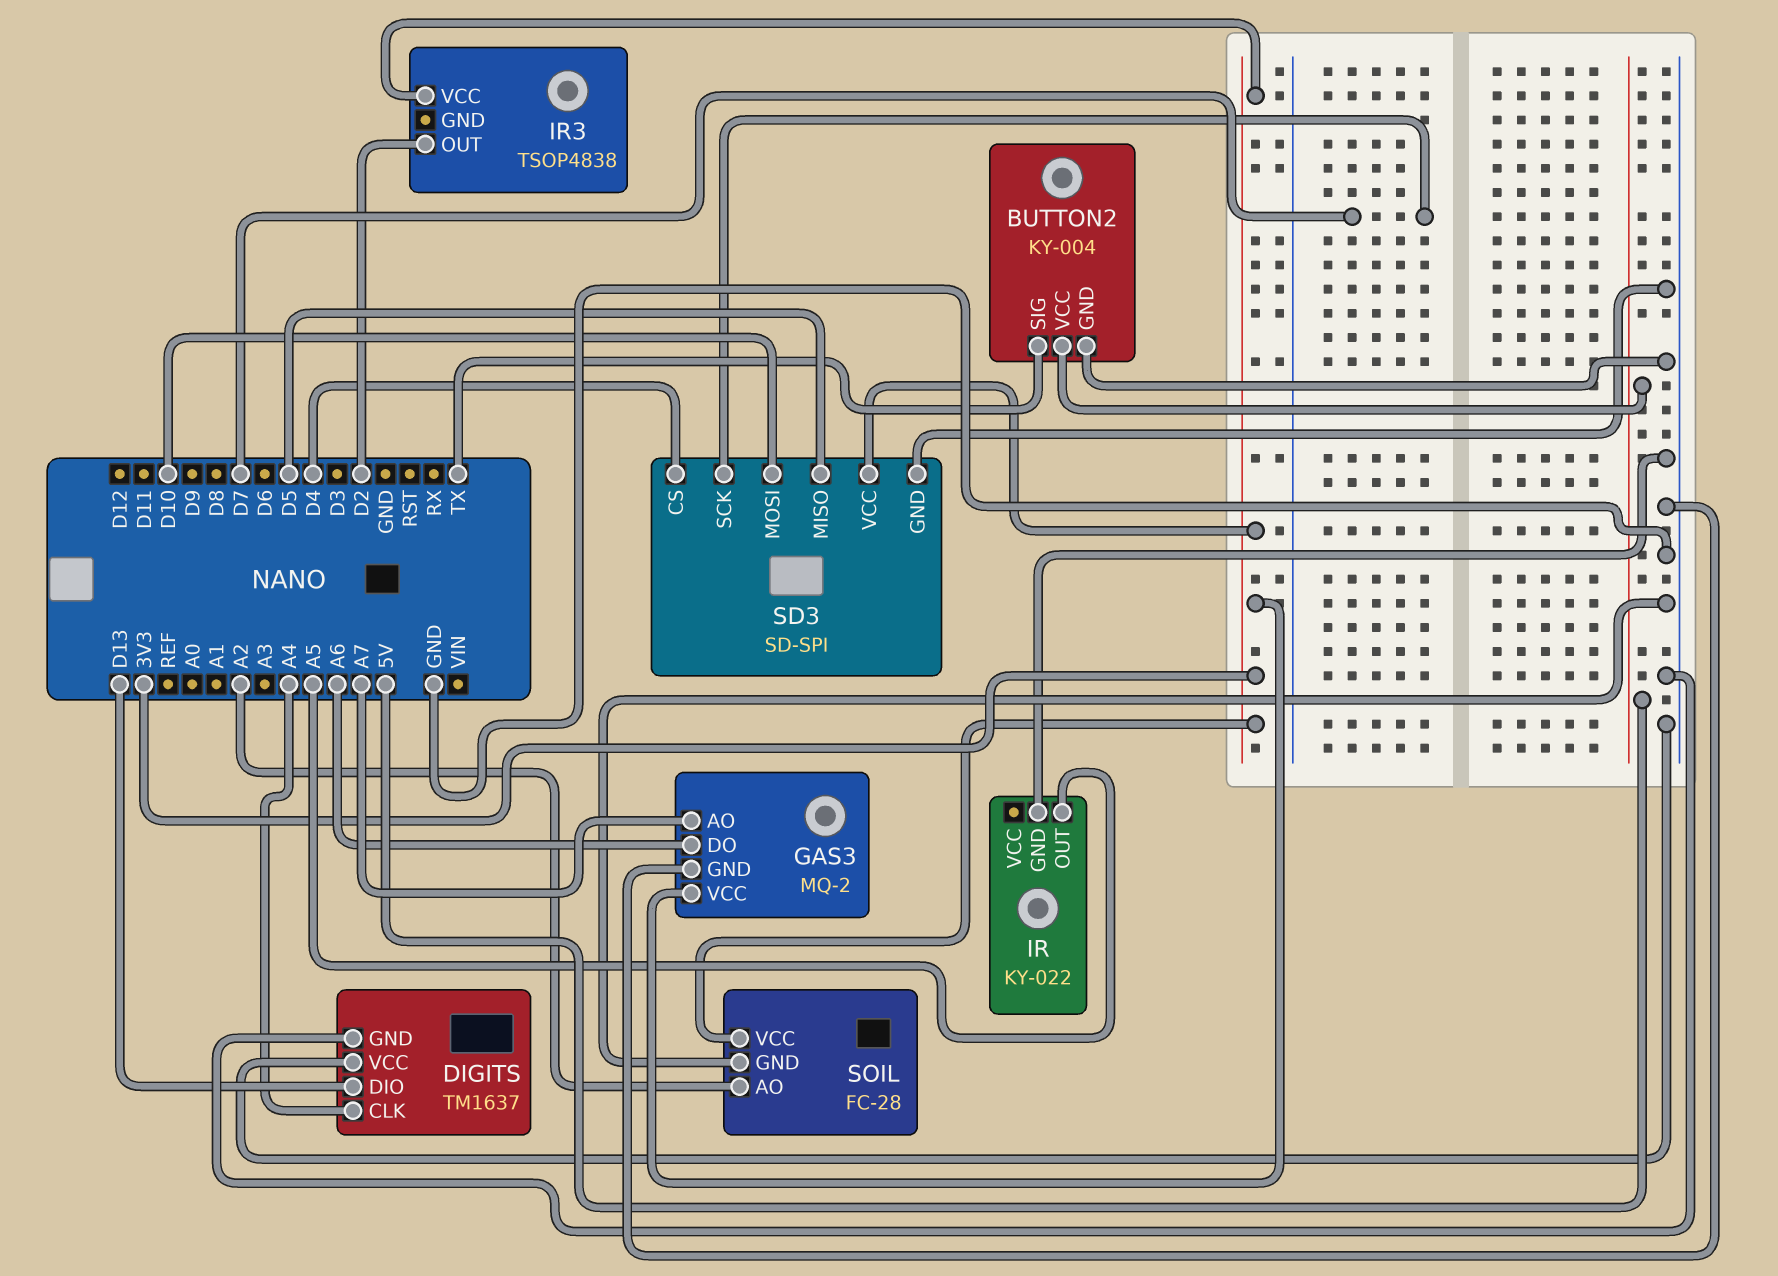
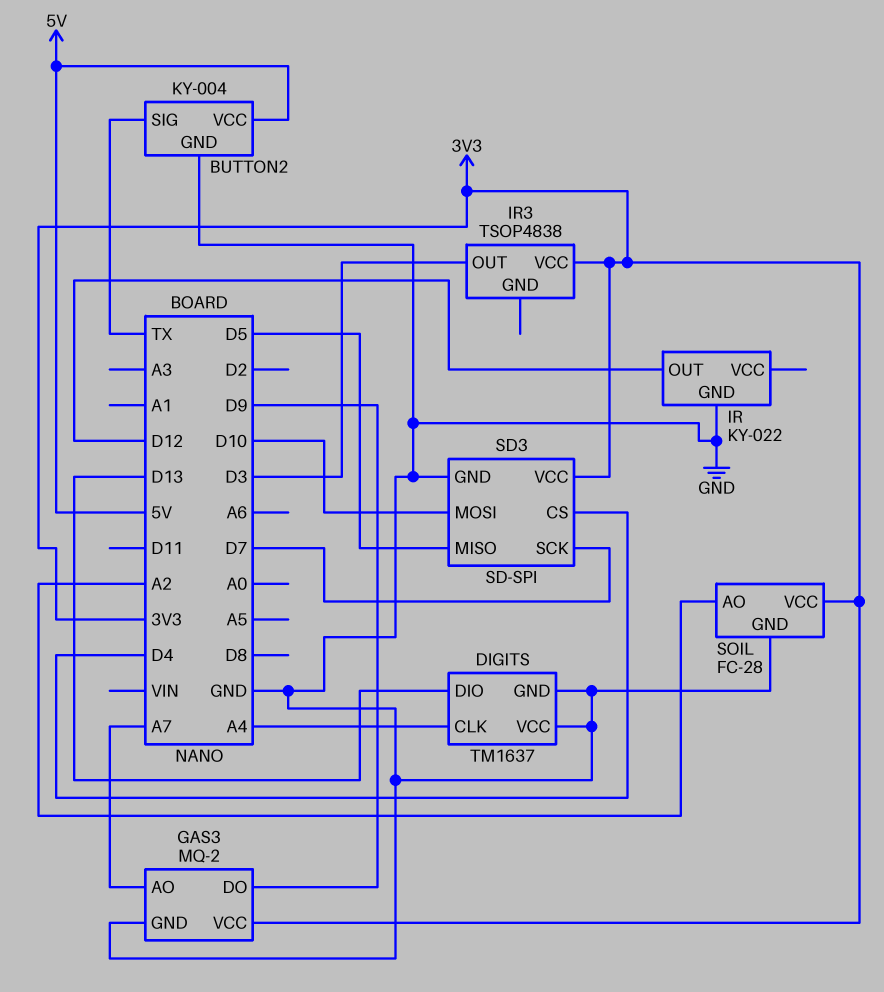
GAS3 pin DO: A6 -> D9
IR pin OUT: A5 -> D12
IR3 pin OUT: D2 -> D3

